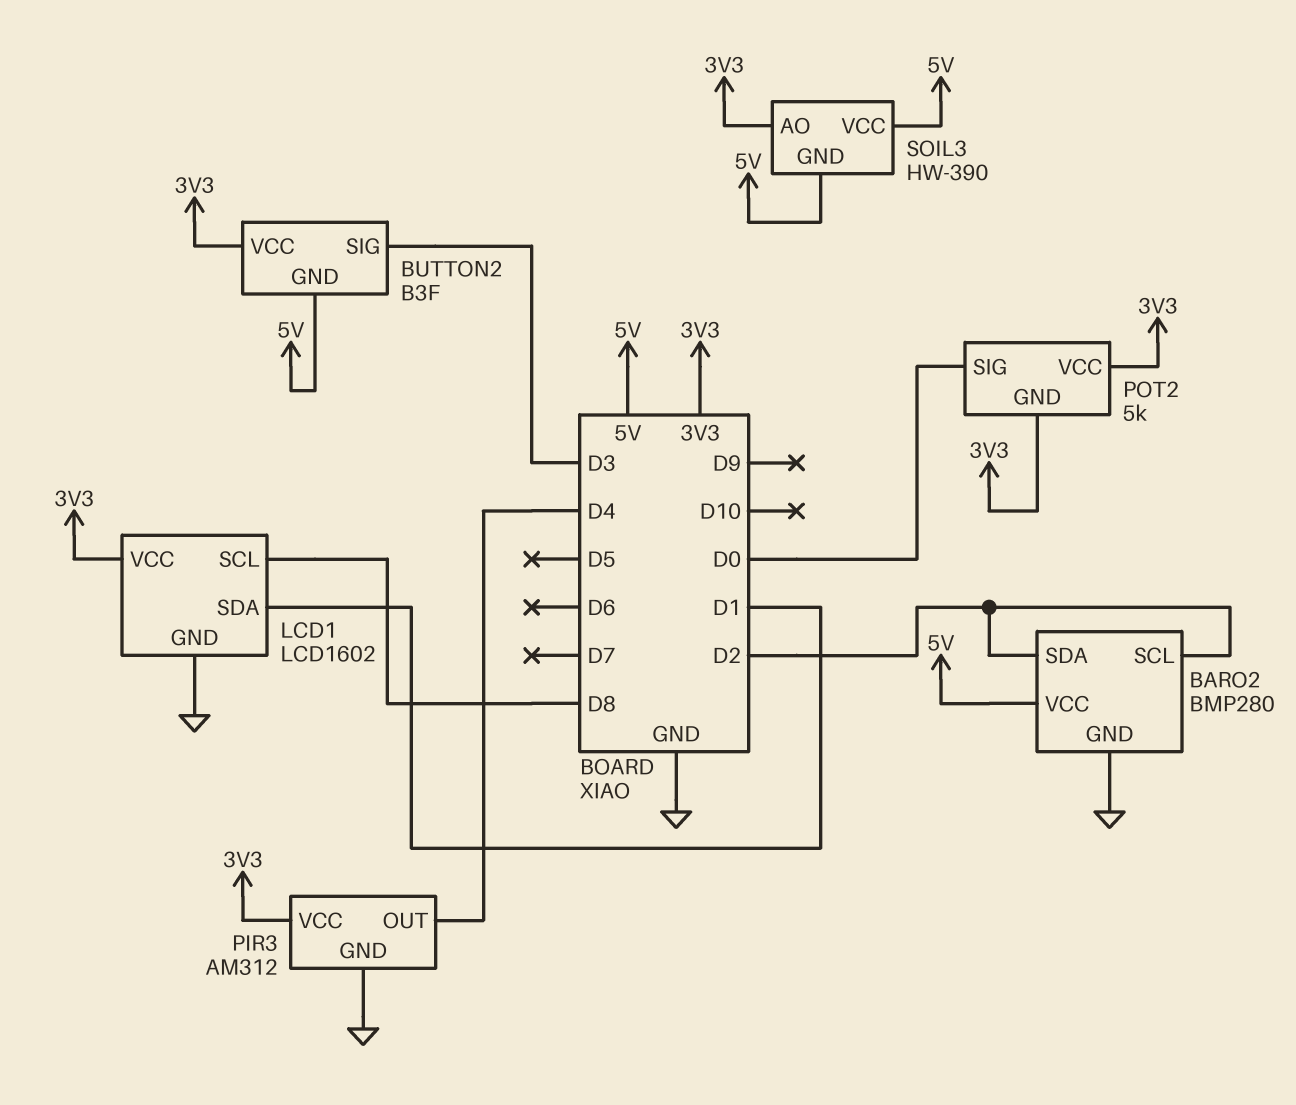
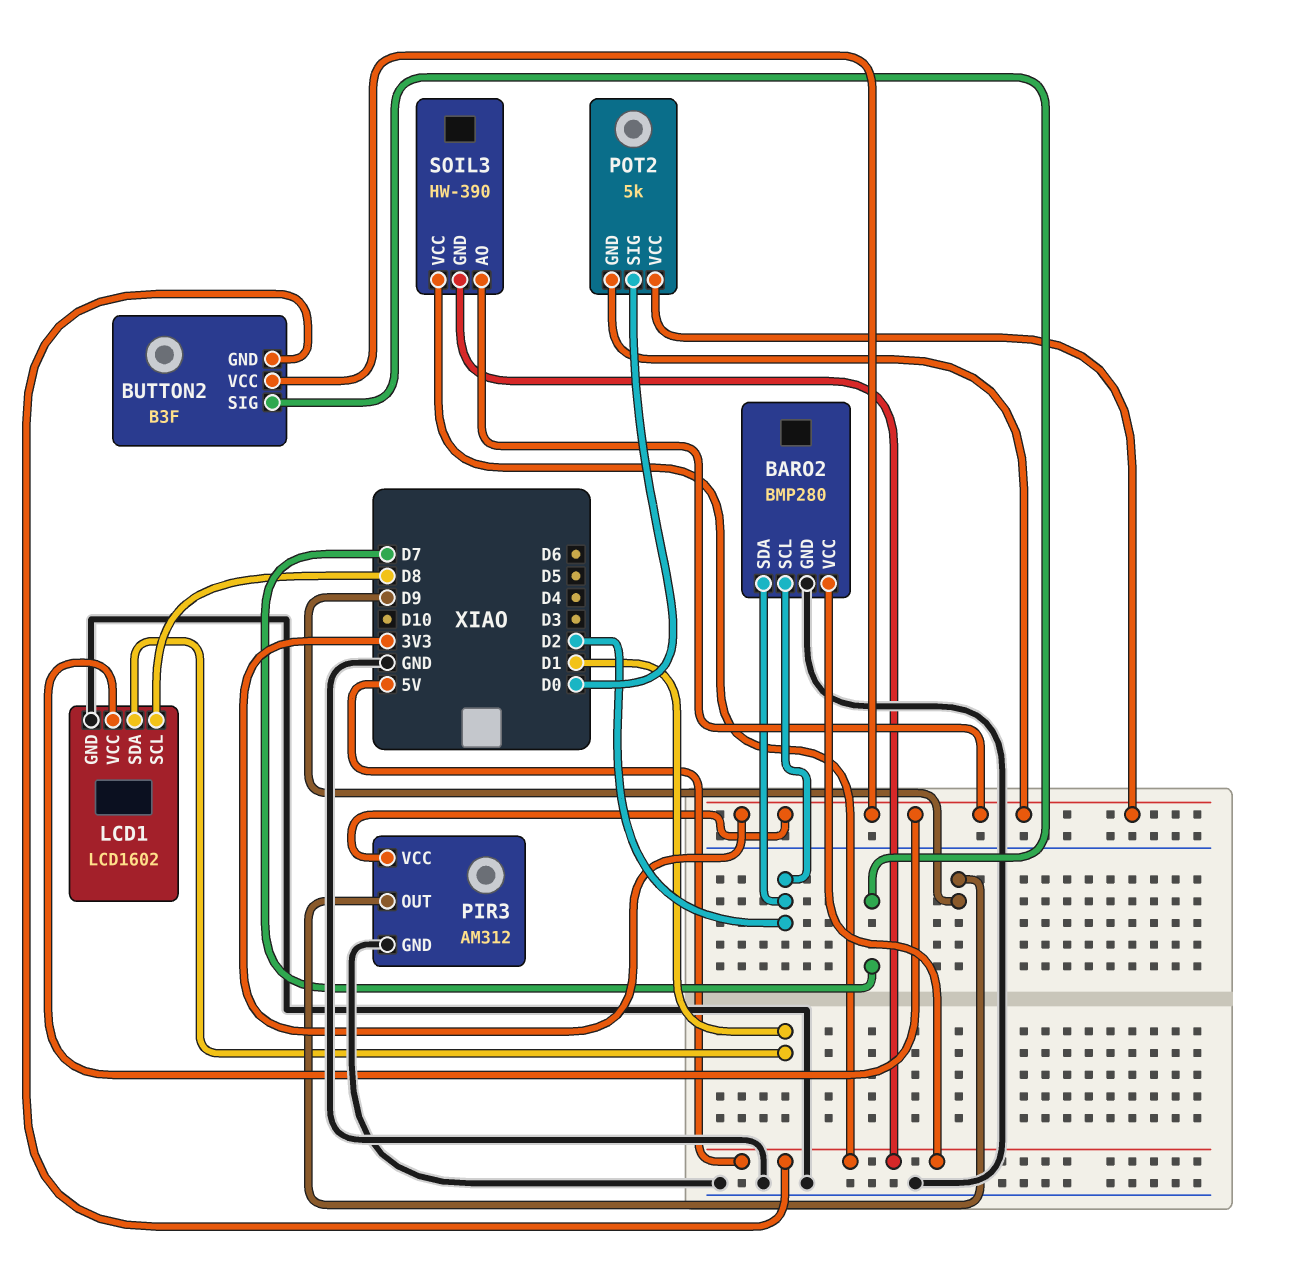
BUTTON2 pin SIG: D3 -> D7
PIR3 pin OUT: D4 -> D9

